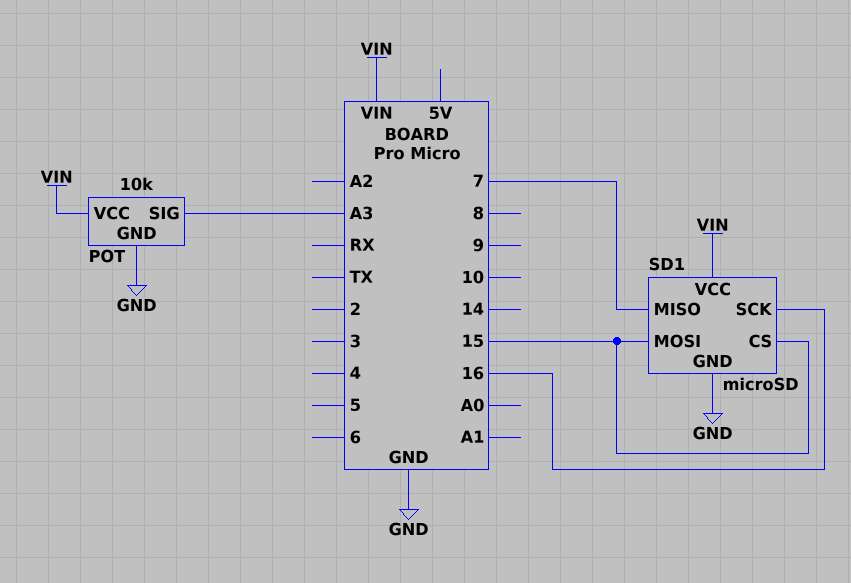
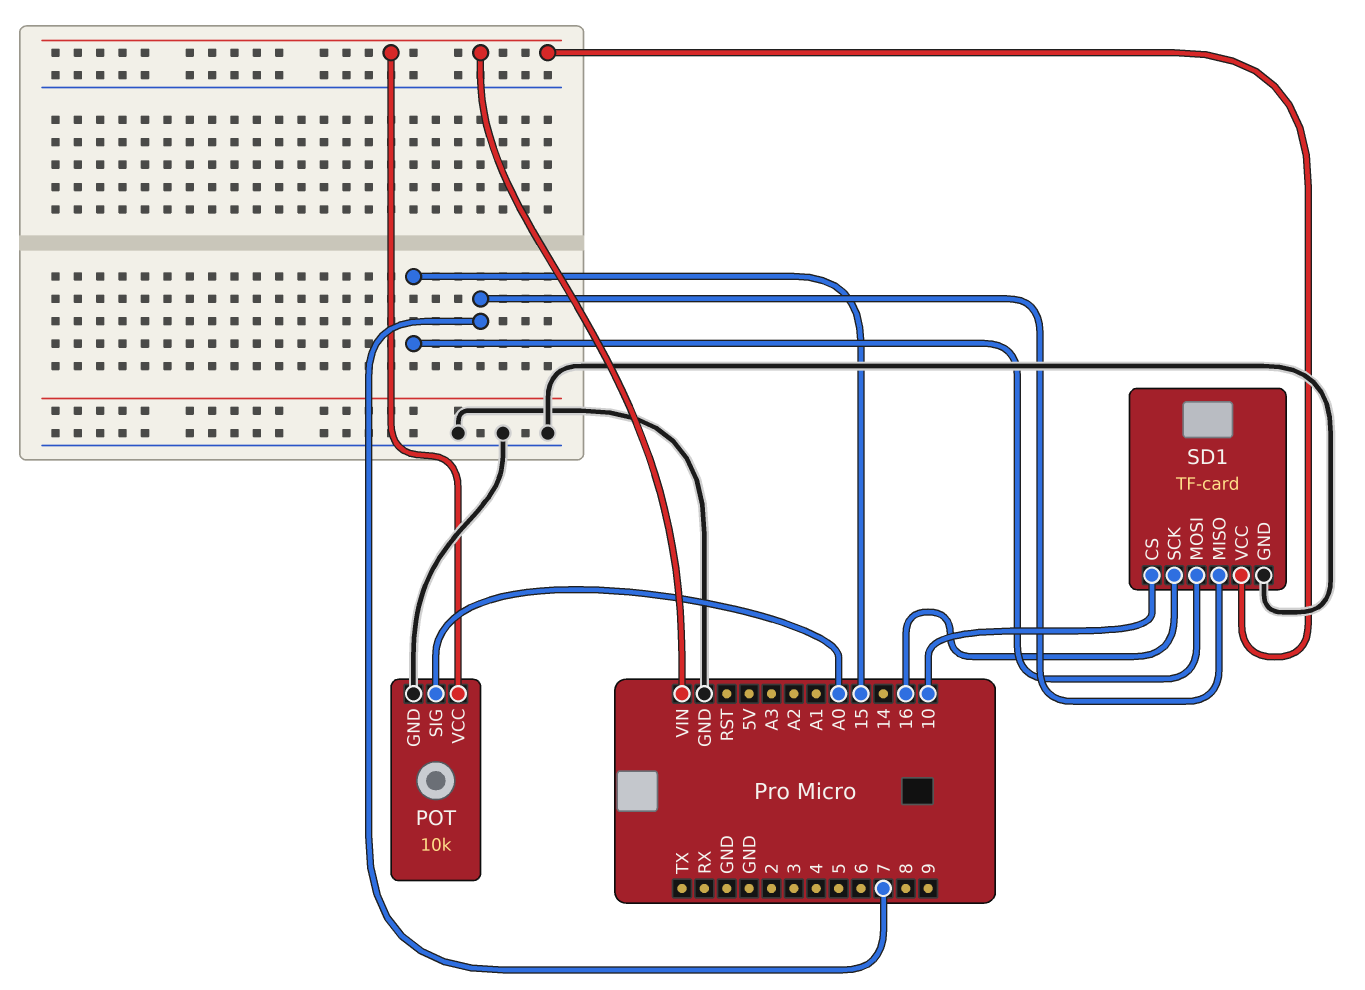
POT pin SIG: A3 -> A0
SD1: microSD -> TF-card
SD1 pin CS: 15 -> 10

